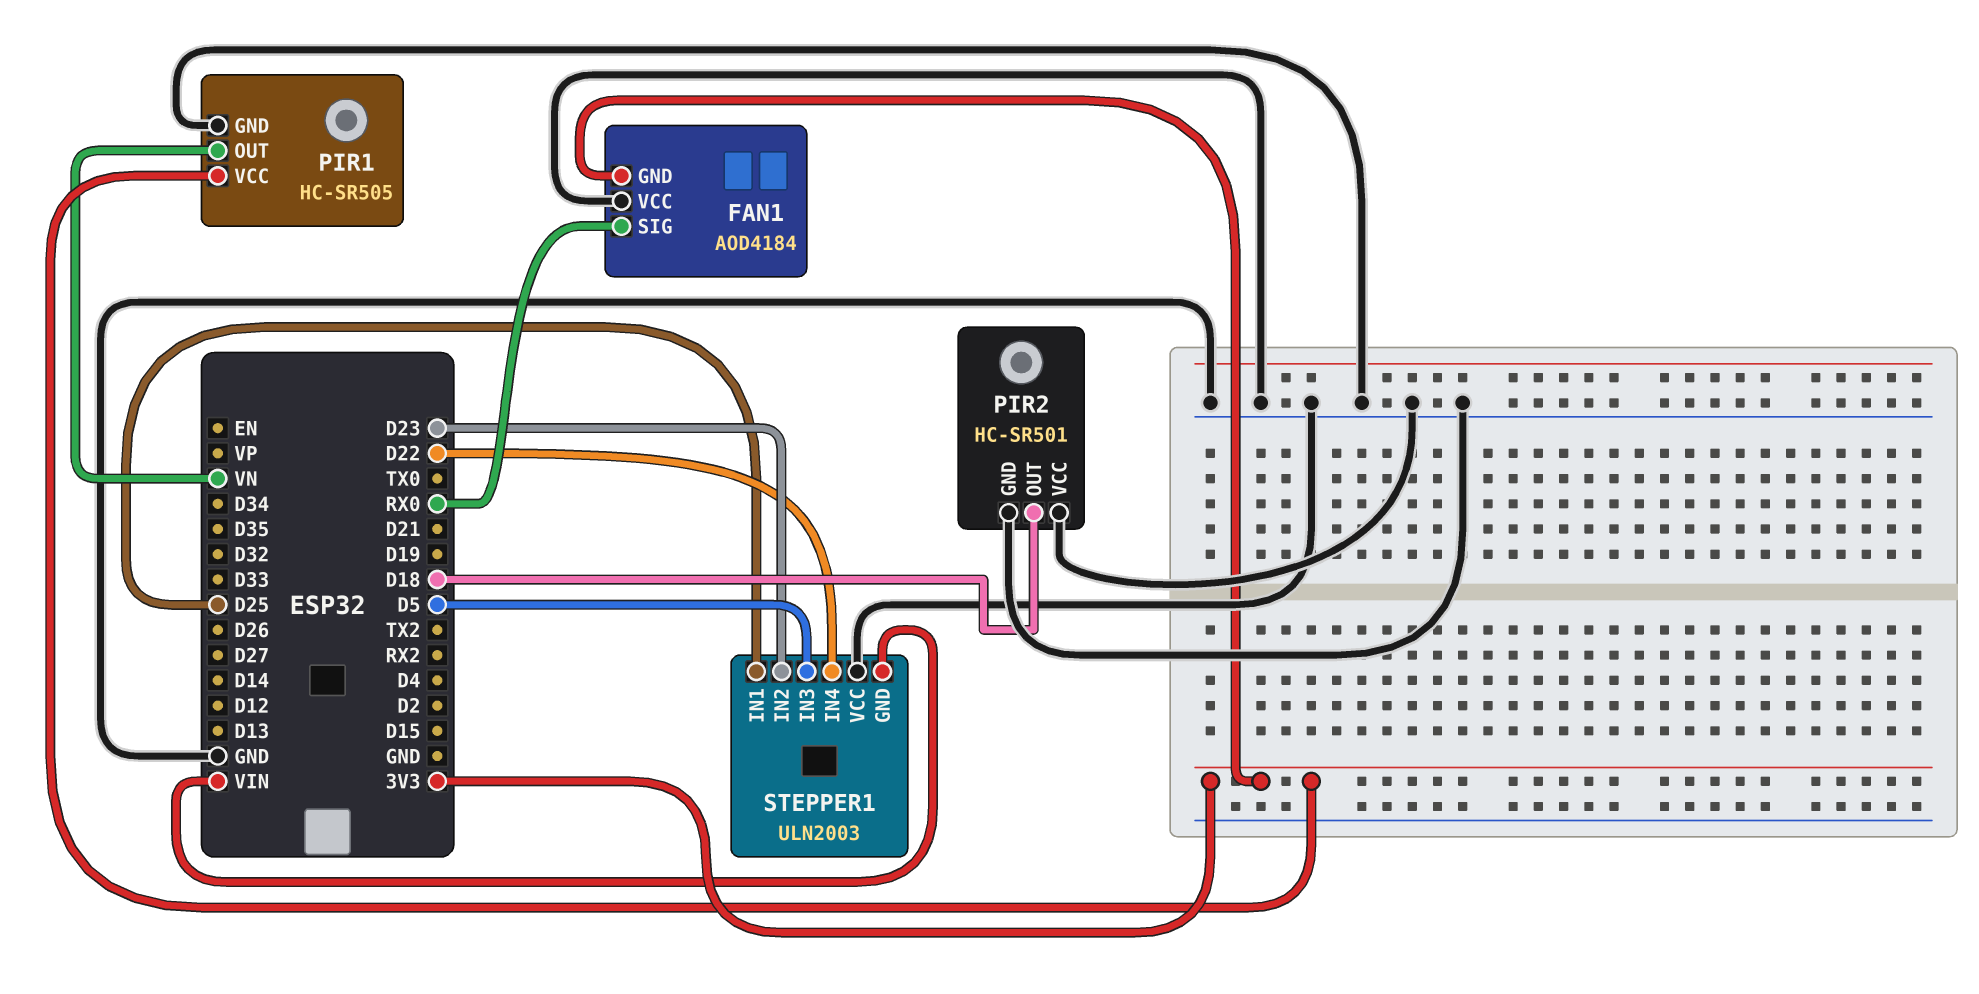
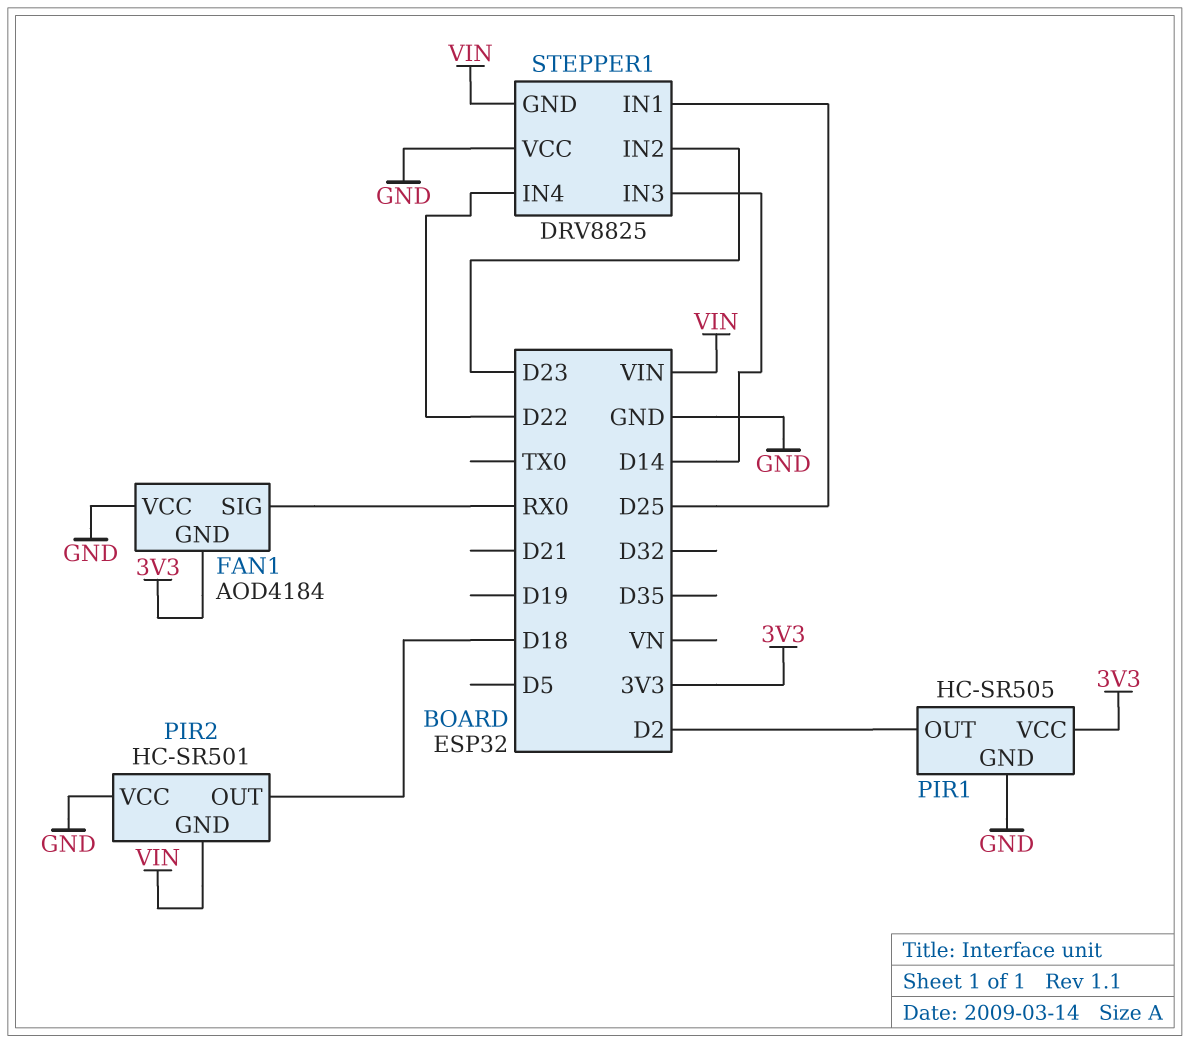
PIR1 pin OUT: VN -> D2
PIR2 pin GND: GND -> VIN
STEPPER1: ULN2003 -> DRV8825
STEPPER1 pin IN3: D5 -> D14

